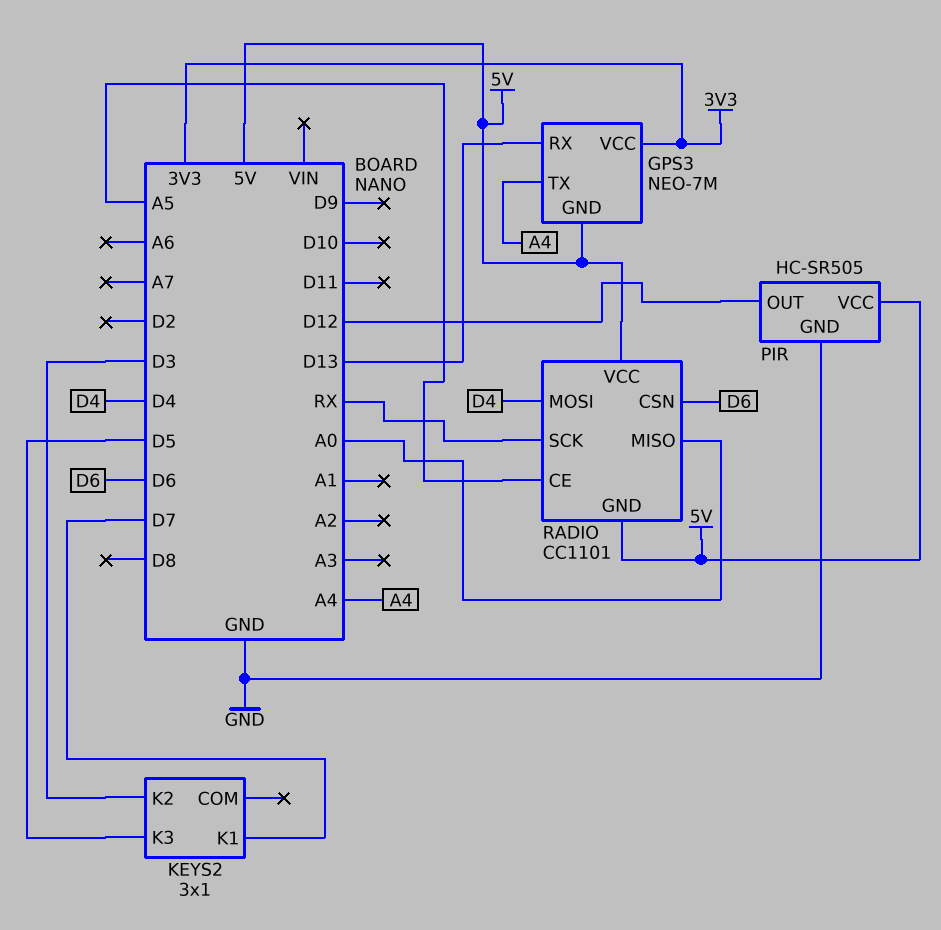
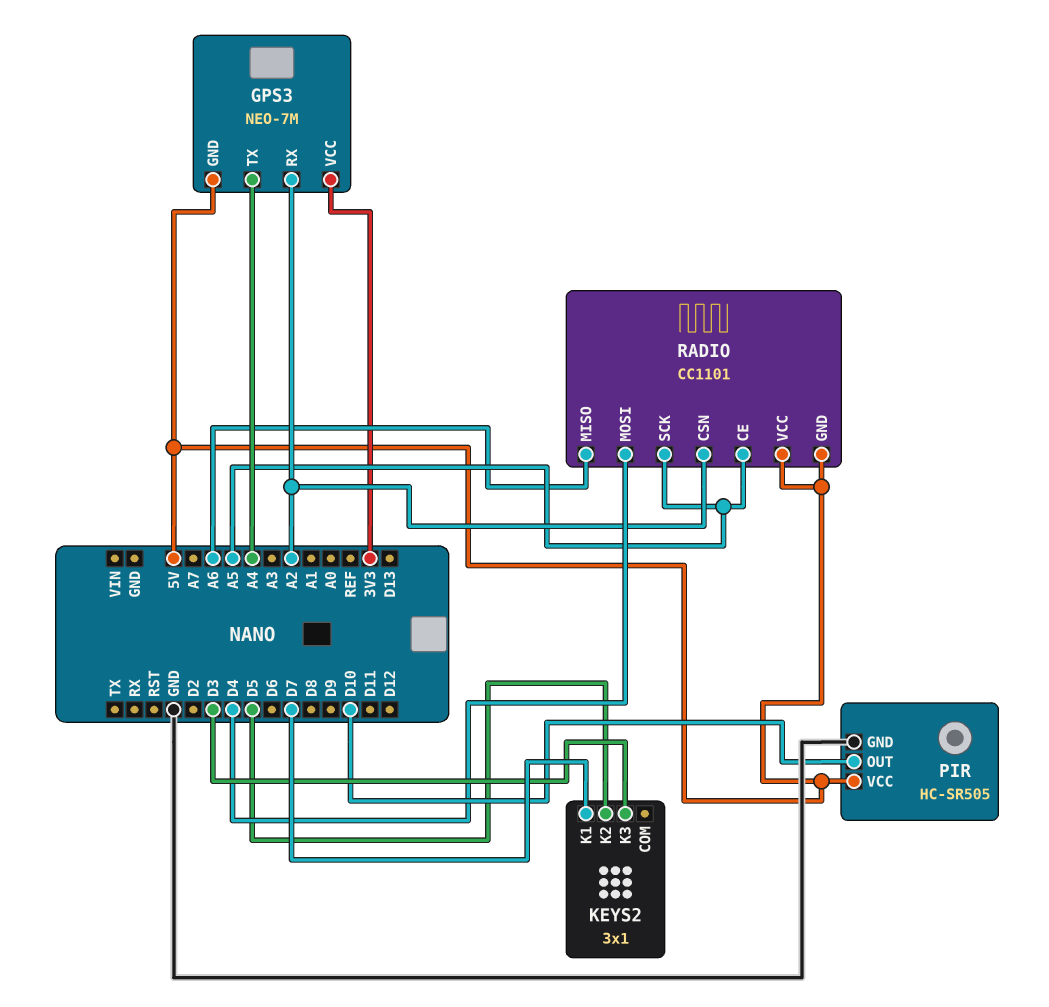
GPS3 pin RX: D13 -> A2
KEYS2 pin K2: D3 -> D5
KEYS2 pin K3: D5 -> D3
PIR pin OUT: D12 -> D10
RADIO pin CSN: D6 -> A2
RADIO pin MISO: A0 -> A6
RADIO pin SCK: RX -> A5

